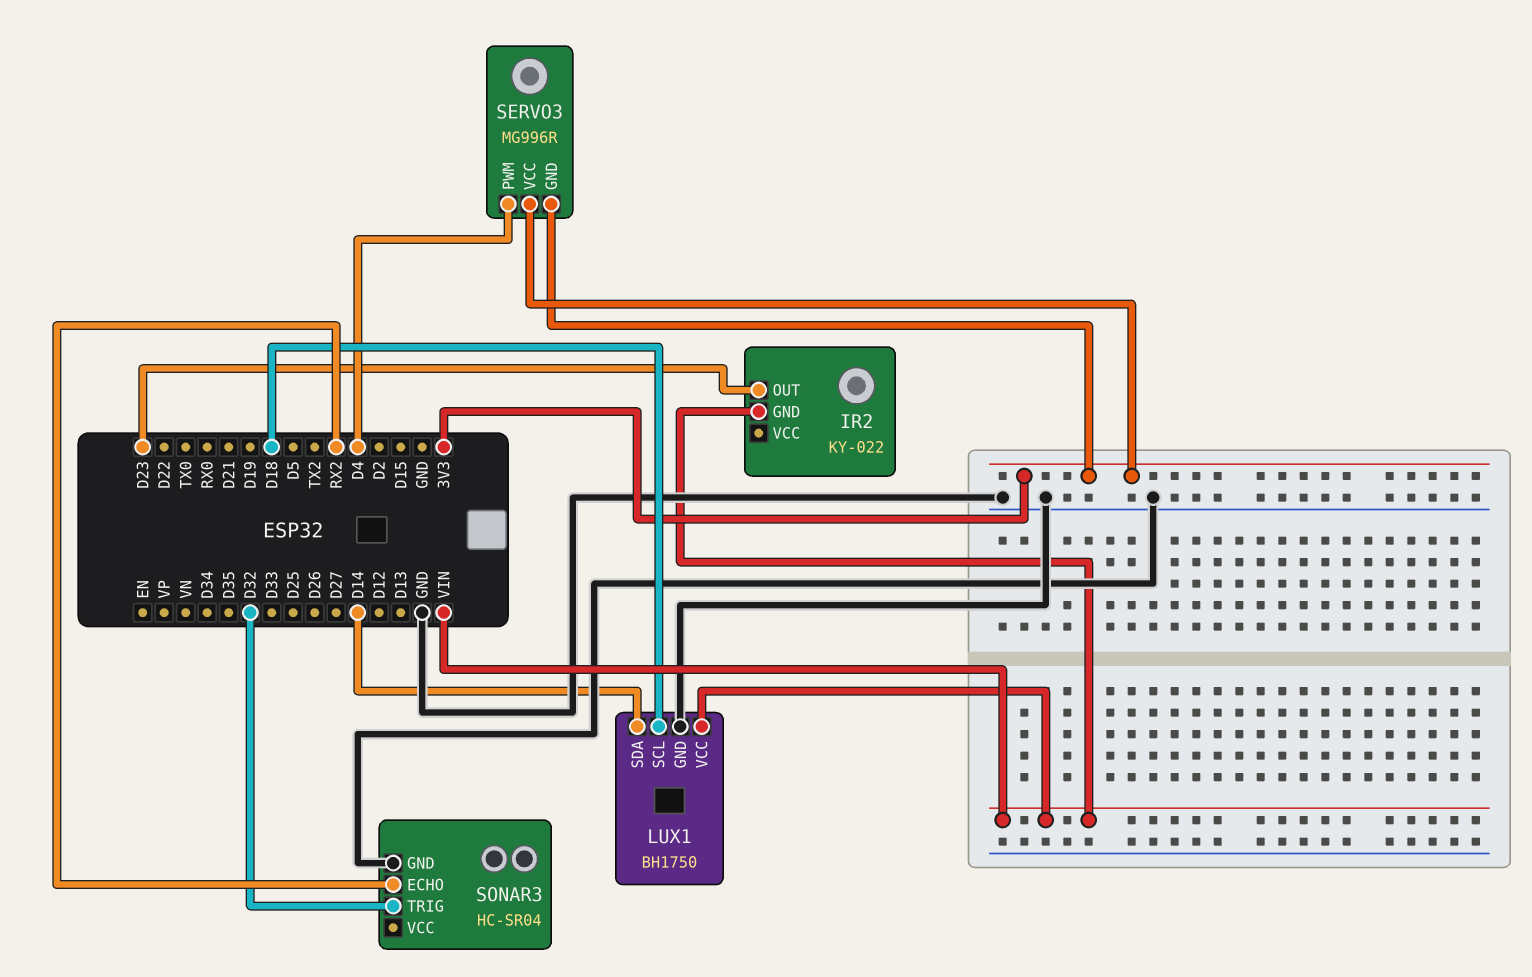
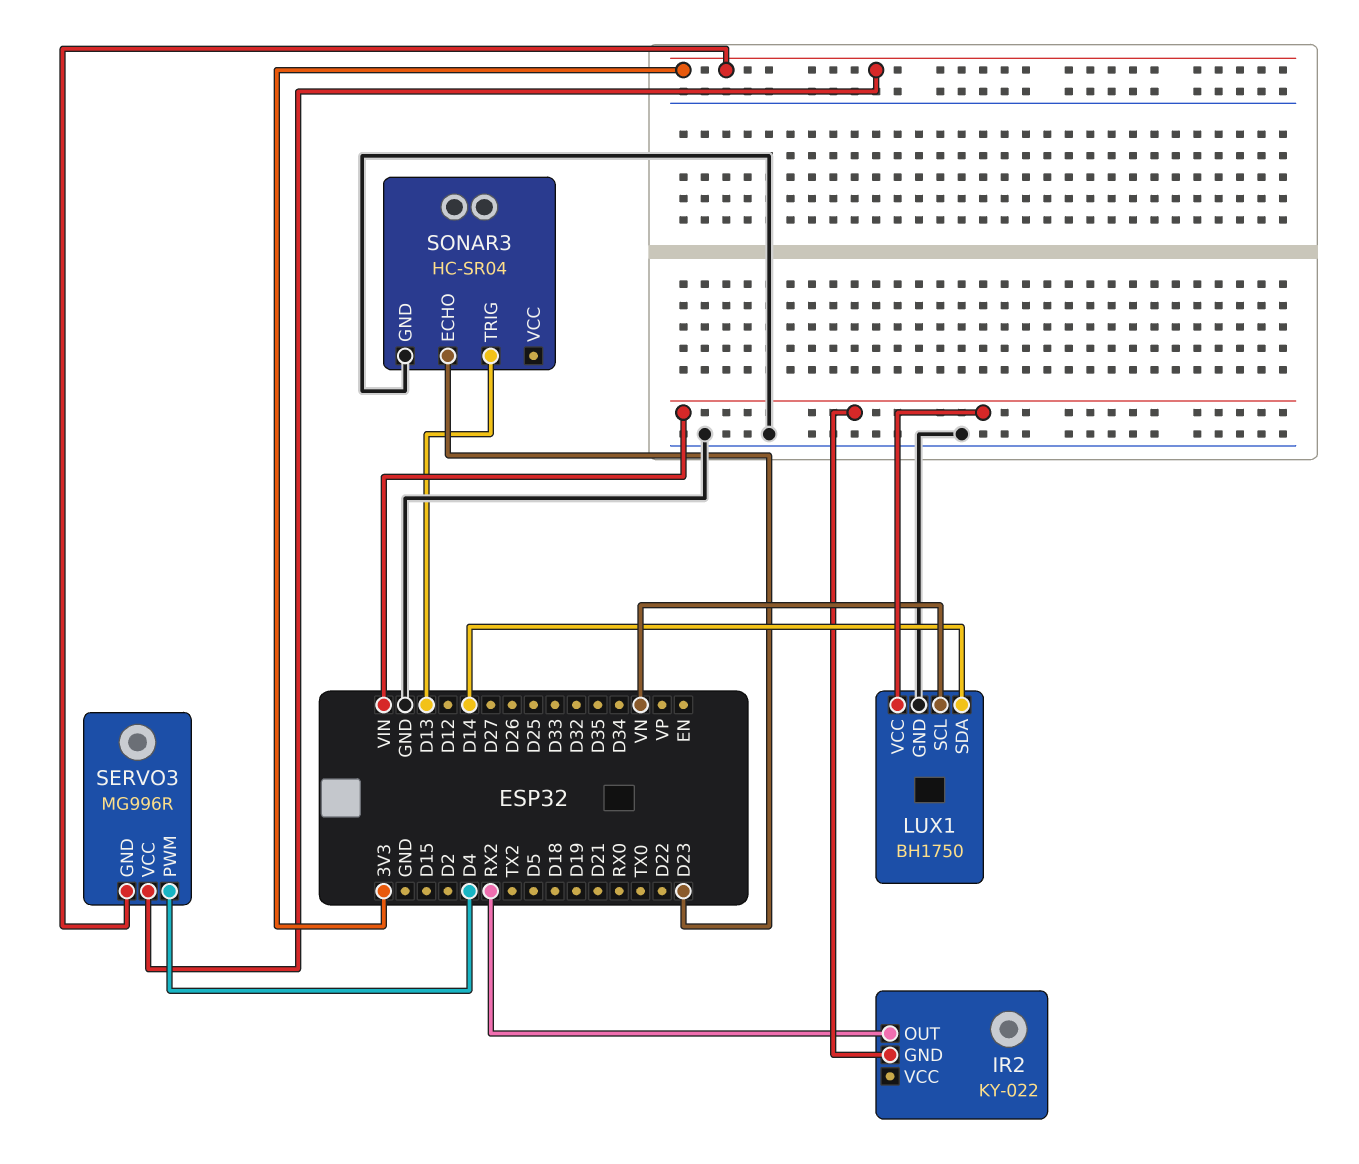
IR2 pin OUT: D23 -> RX2
LUX1 pin SCL: D18 -> VN
SONAR3 pin ECHO: RX2 -> D23
SONAR3 pin TRIG: D32 -> D13

